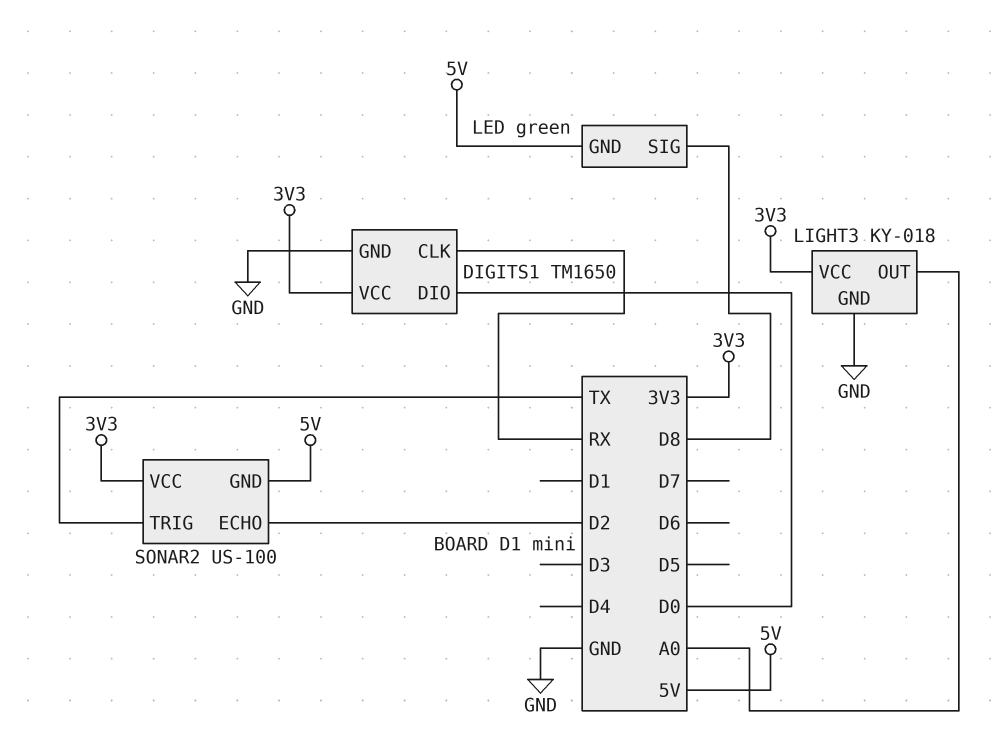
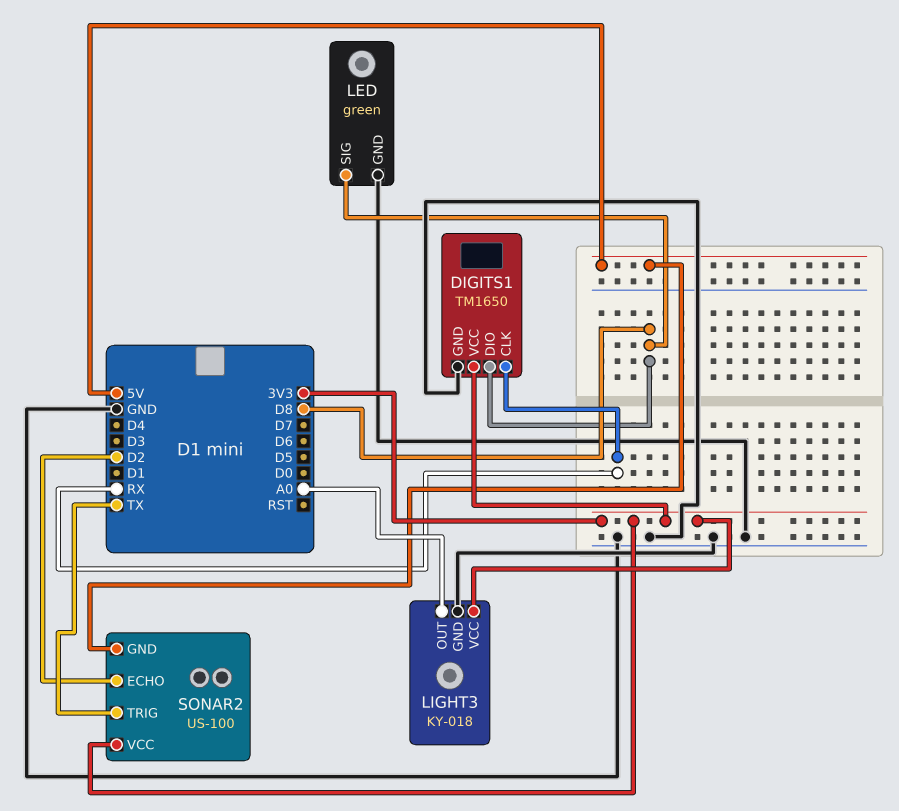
DIGITS1 pin DIO: D0 -> D8
LED pin GND: 5V -> GND

